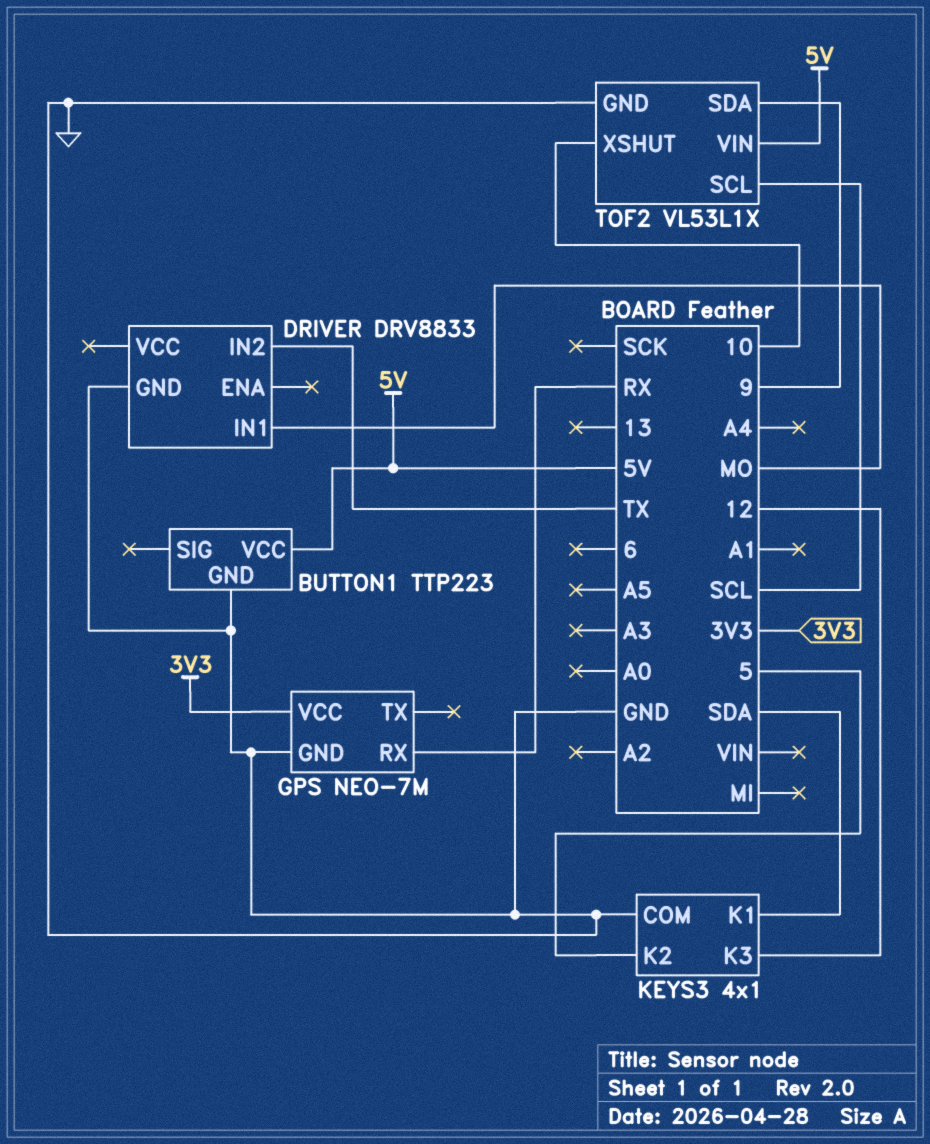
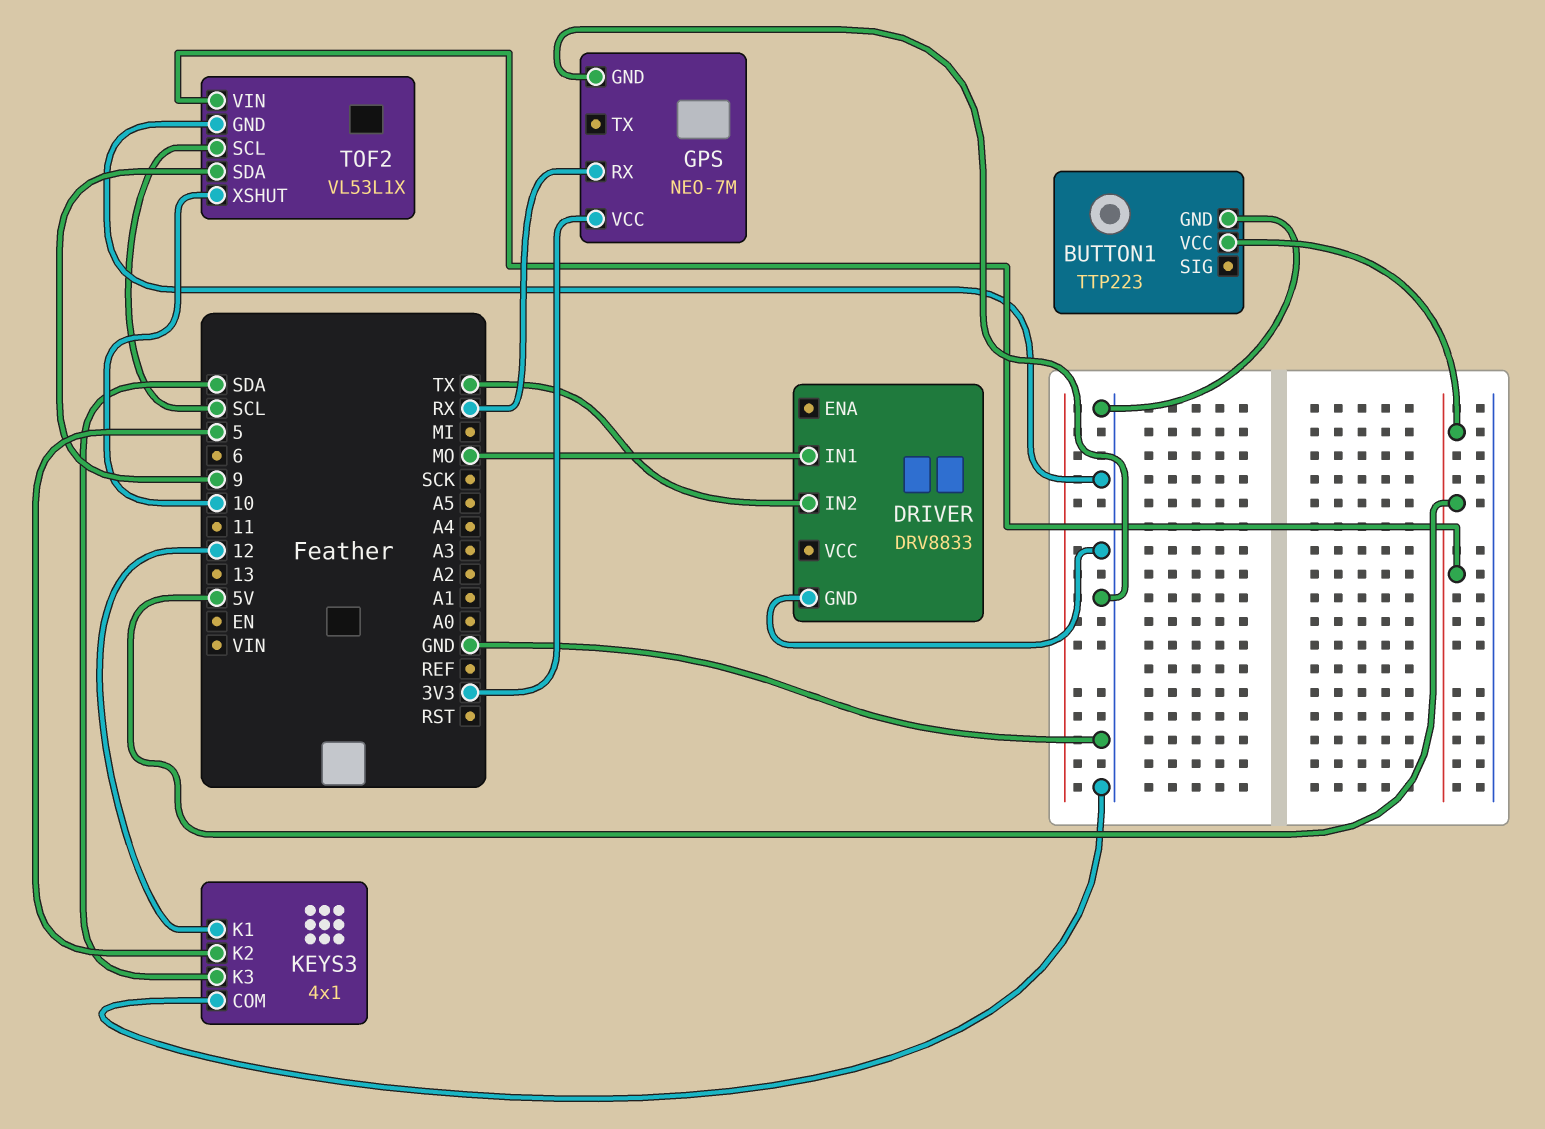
KEYS3 pin K1: SDA -> 12
KEYS3 pin K3: 12 -> SDA

